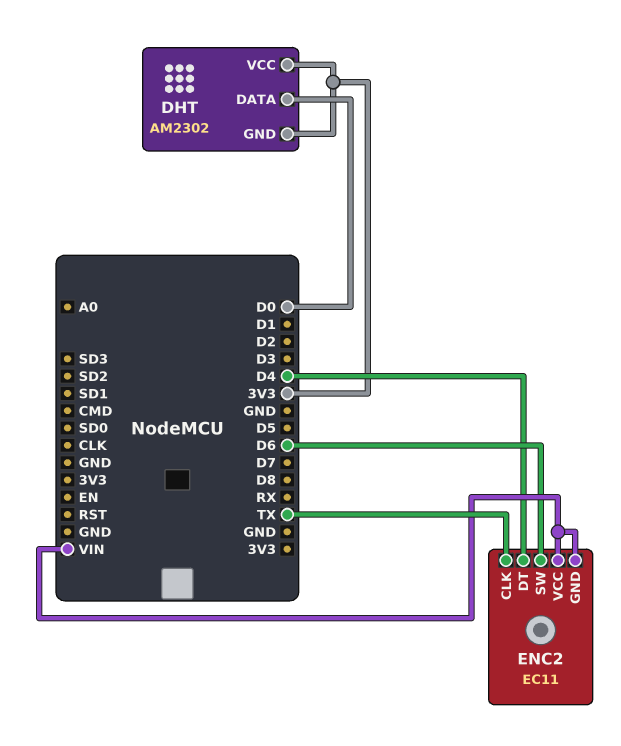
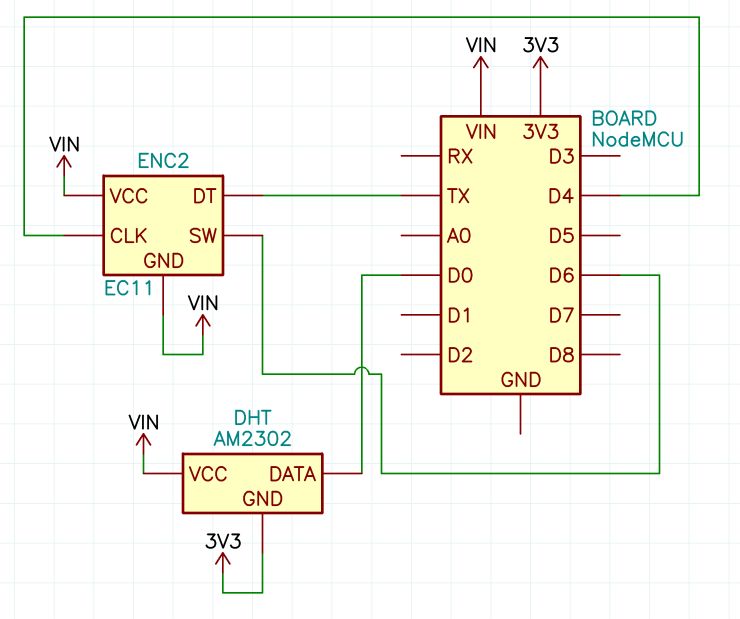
DHT pin VCC: 3V3 -> VIN
ENC2 pin CLK: TX -> D4
ENC2 pin DT: D4 -> TX

